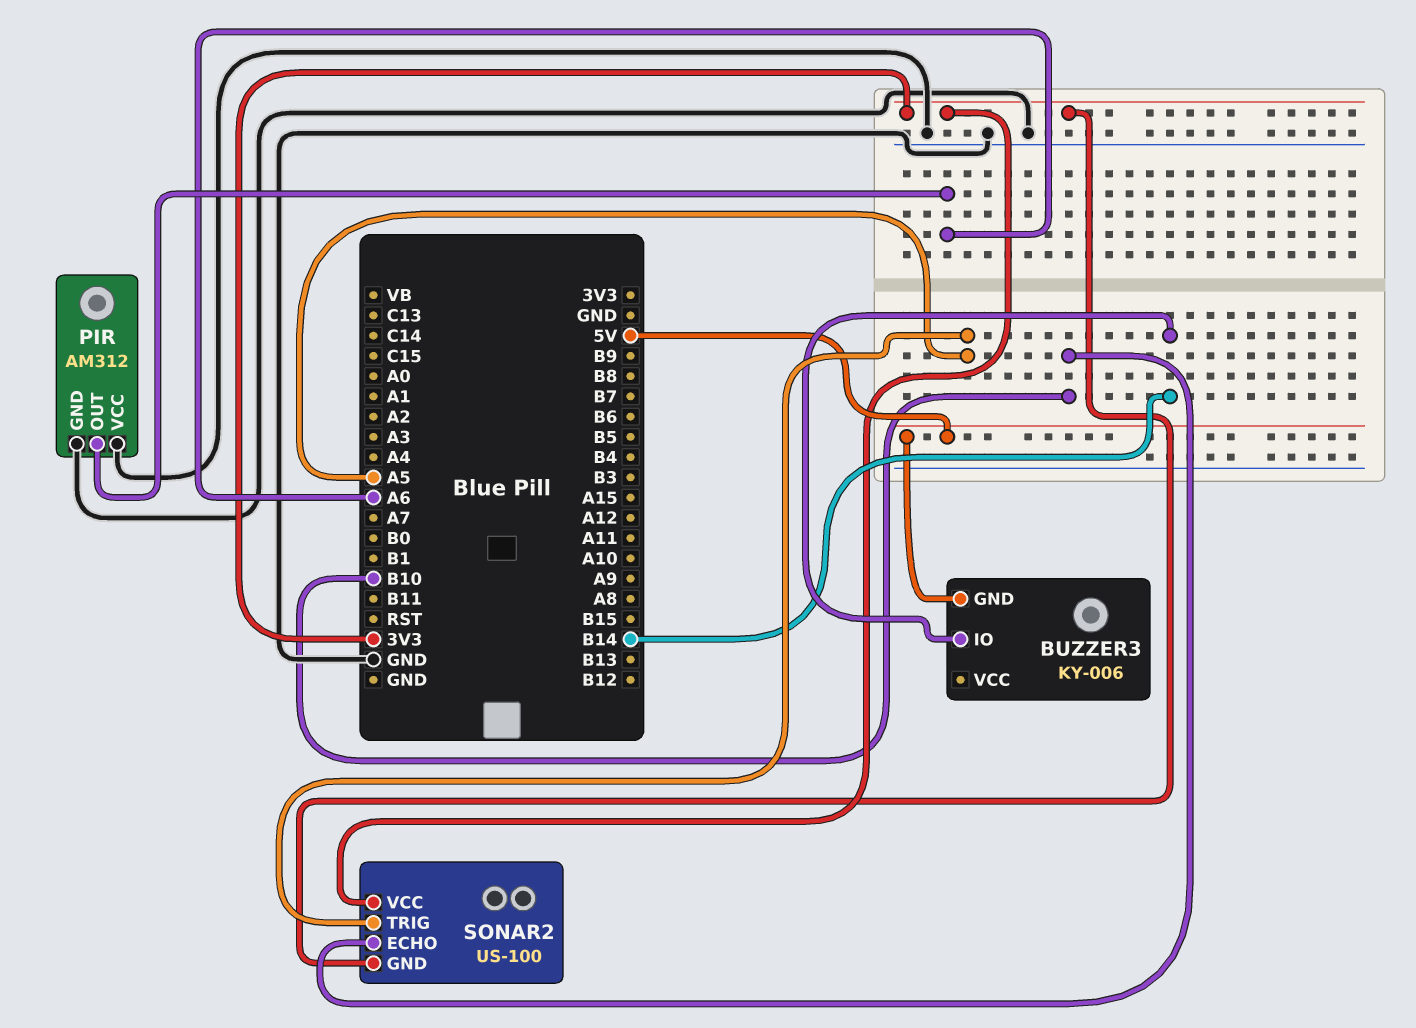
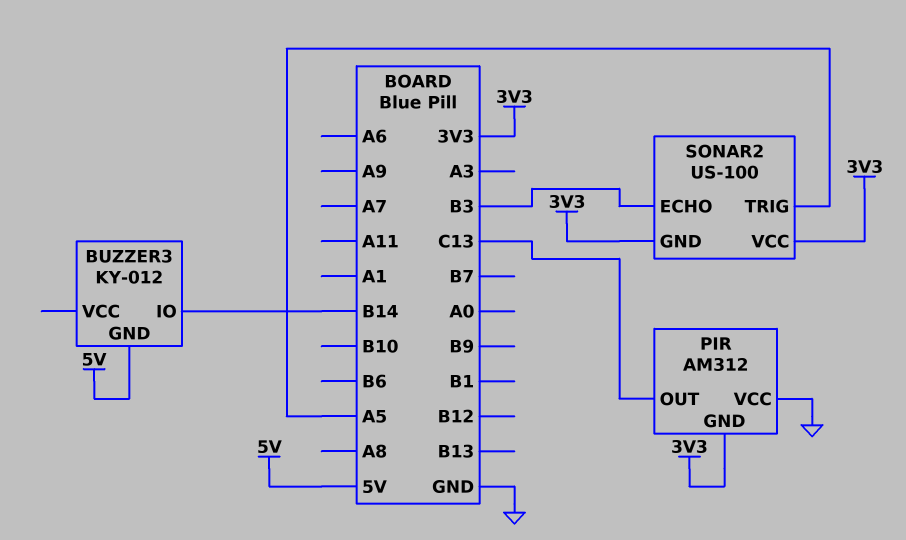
BUZZER3: KY-006 -> KY-012
PIR pin GND: GND -> 3V3
PIR pin OUT: A6 -> C13
SONAR2 pin ECHO: B10 -> B3

